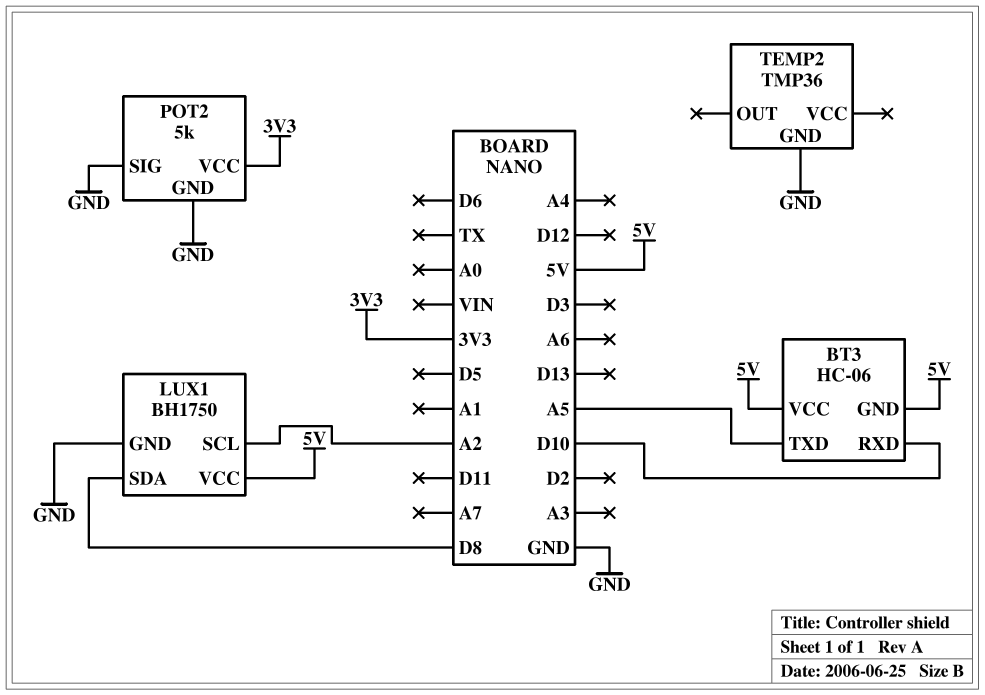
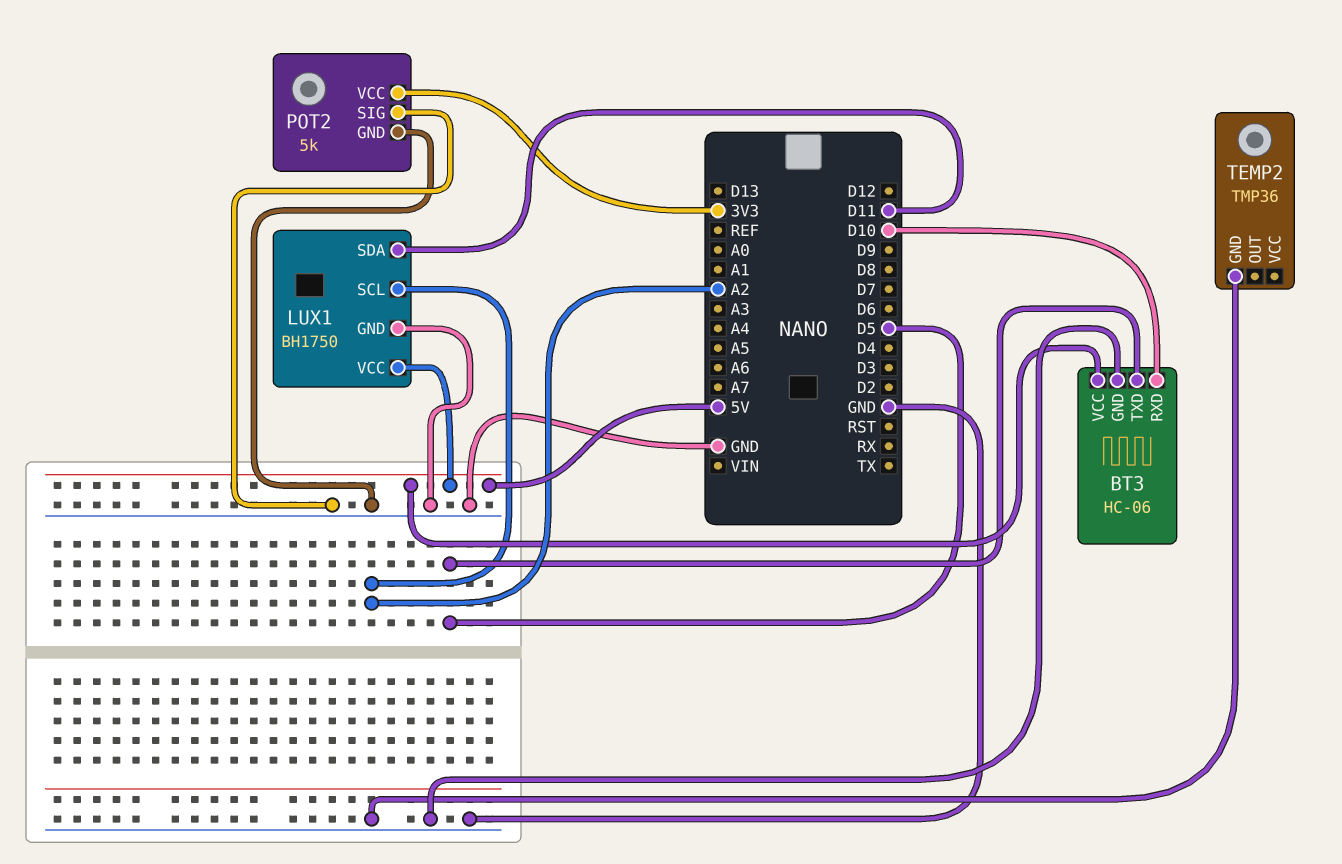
BT3 pin GND: 5V -> GND
BT3 pin TXD: A5 -> D5
LUX1 pin SDA: D8 -> D11

